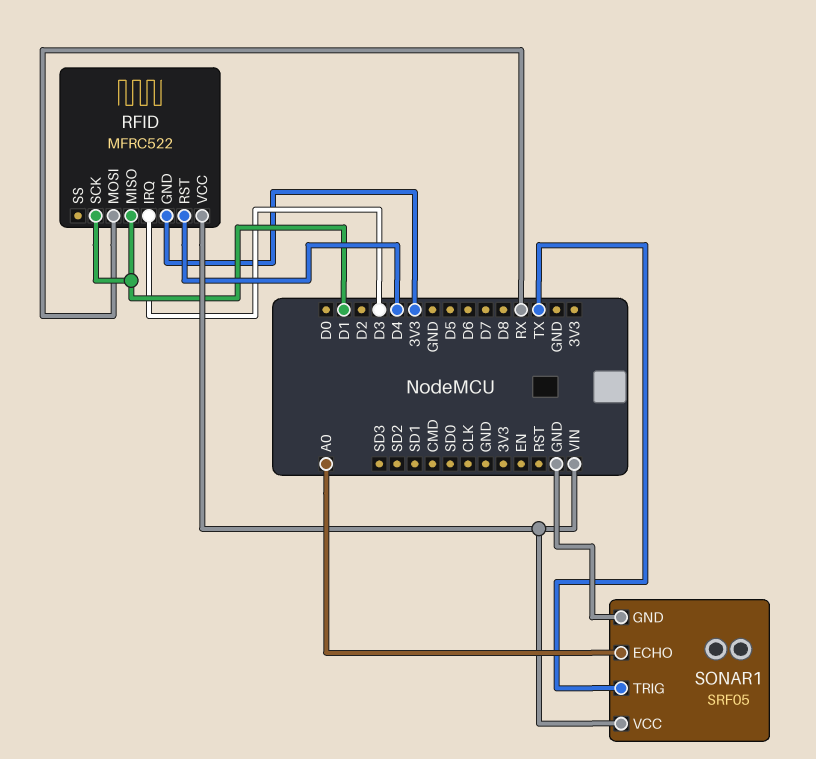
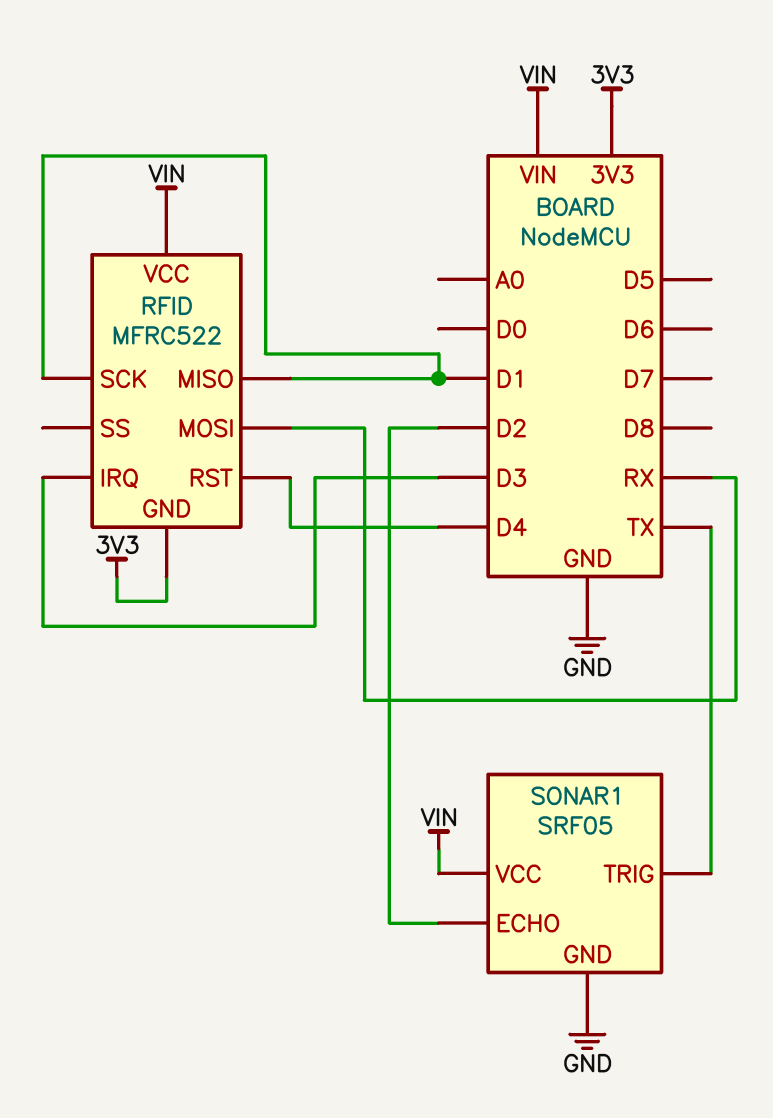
SONAR1 pin ECHO: A0 -> D2

